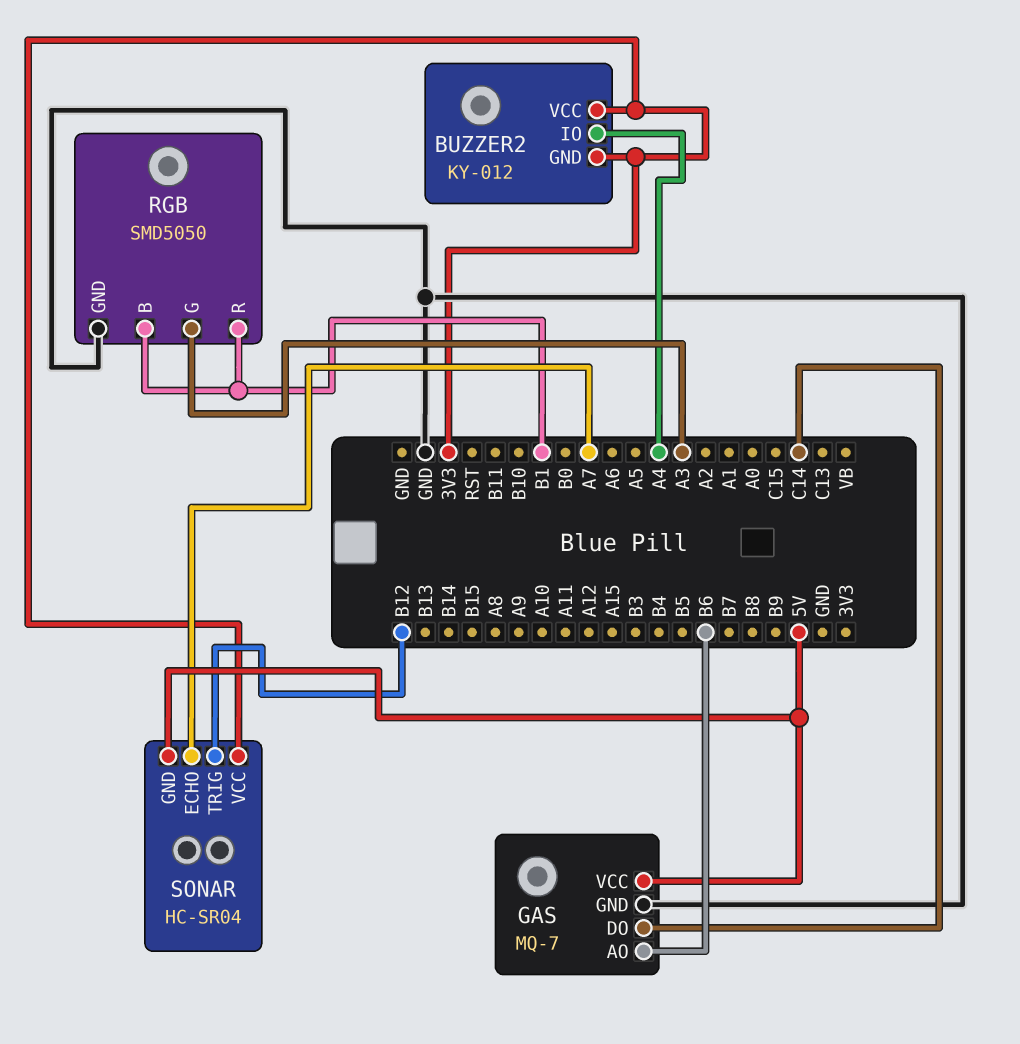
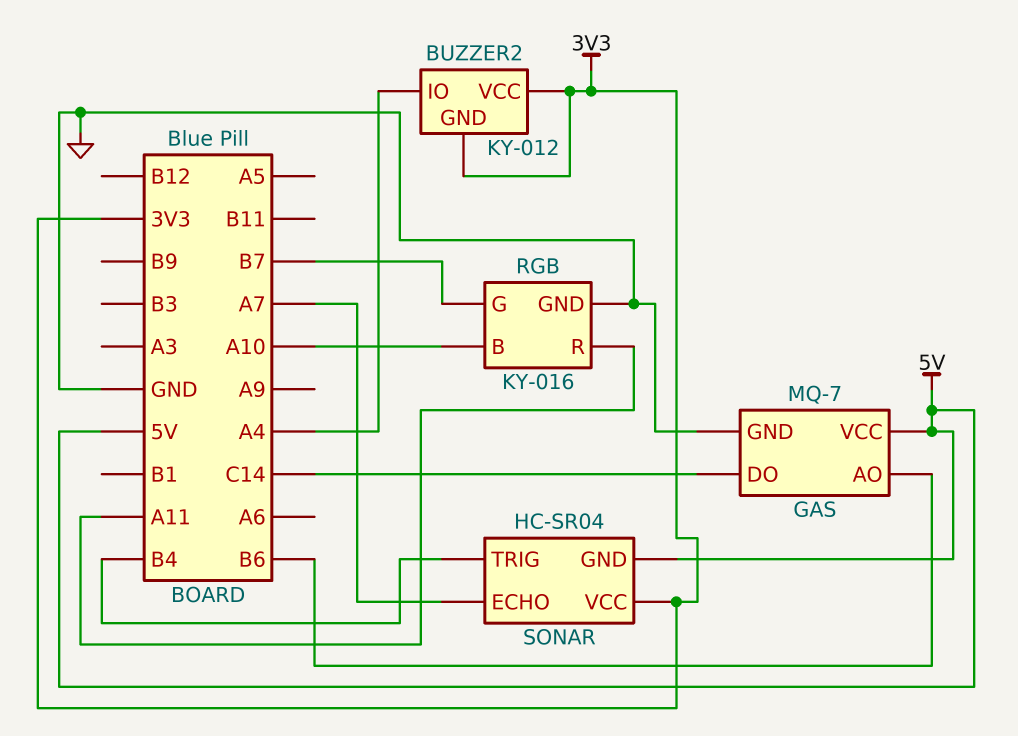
RGB: SMD5050 -> KY-016
RGB pin B: B1 -> A10
RGB pin G: A3 -> B7
RGB pin R: B1 -> A11
SONAR pin TRIG: B12 -> B4

